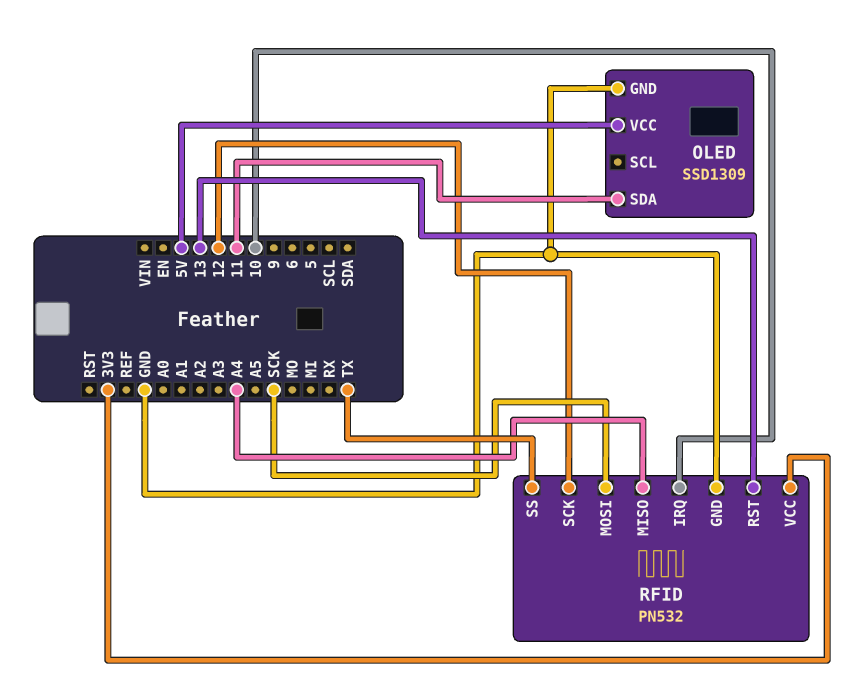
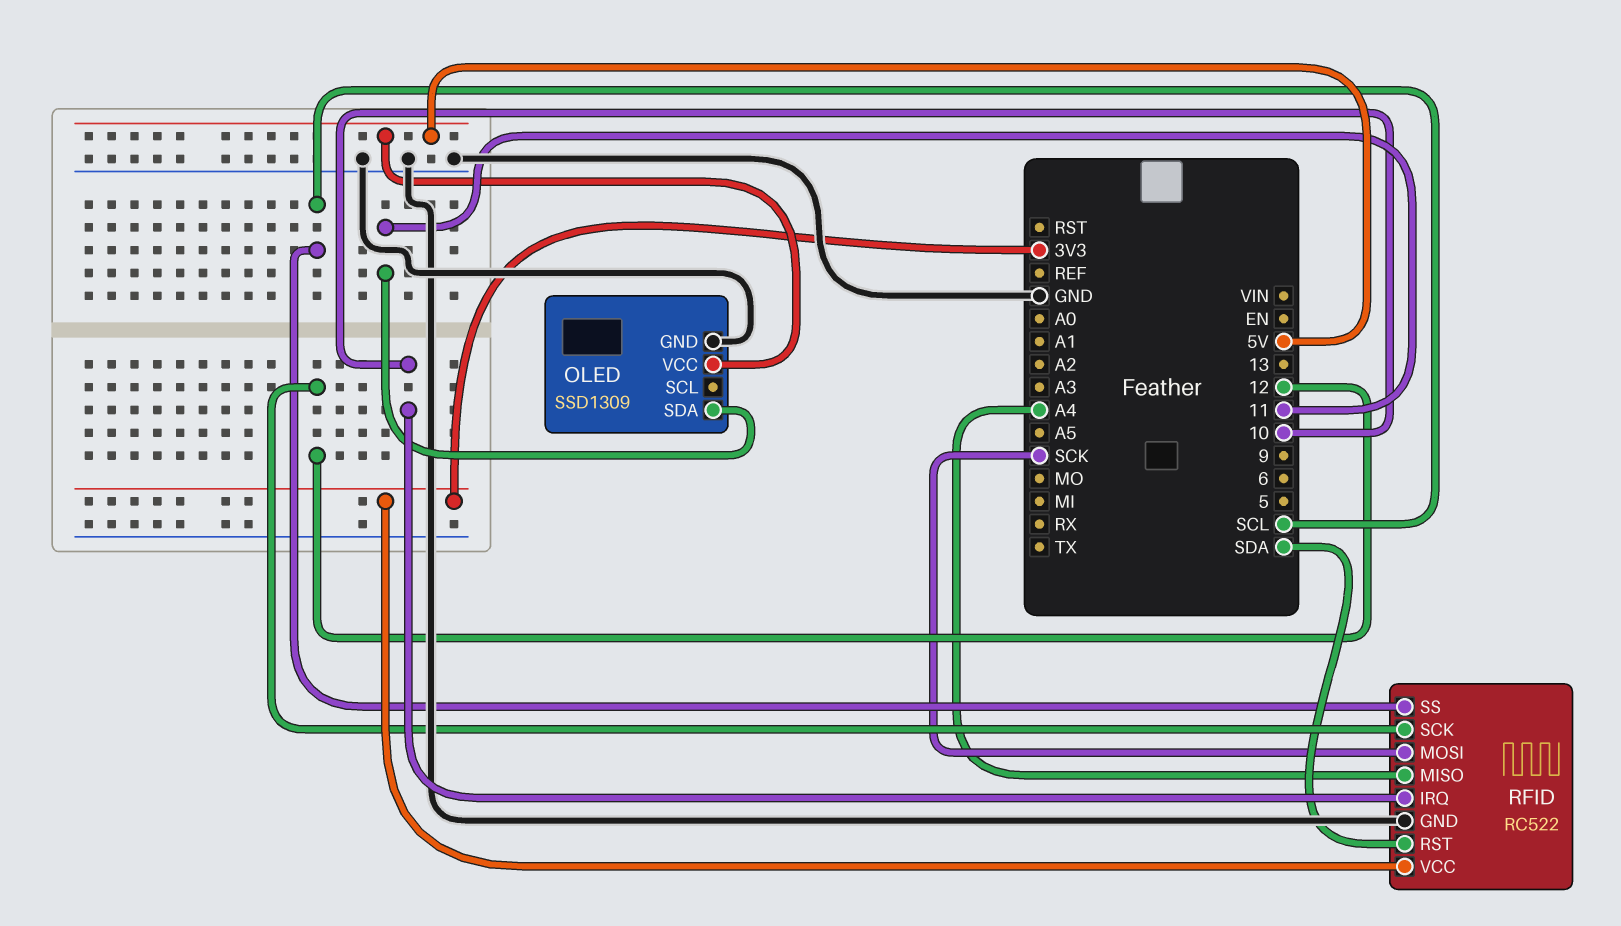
RFID: PN532 -> RC522
RFID pin RST: 13 -> SDA
RFID pin SS: TX -> SCL

